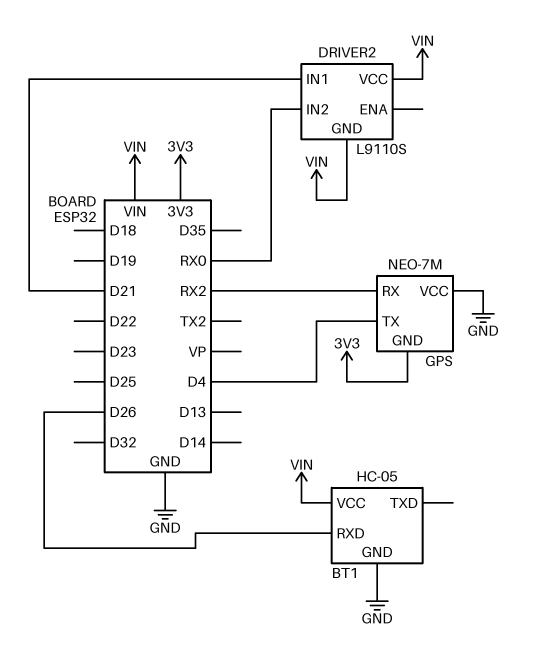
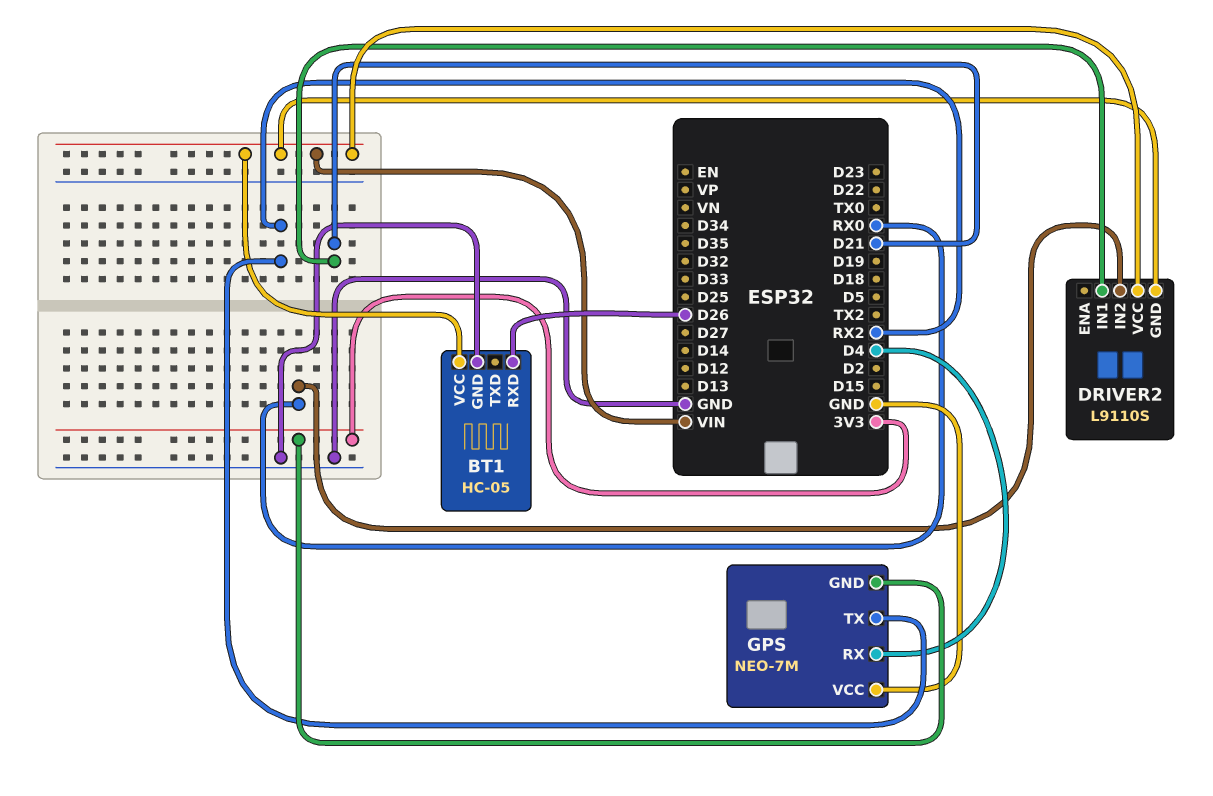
GPS pin RX: RX2 -> D4
GPS pin TX: D4 -> RX2

